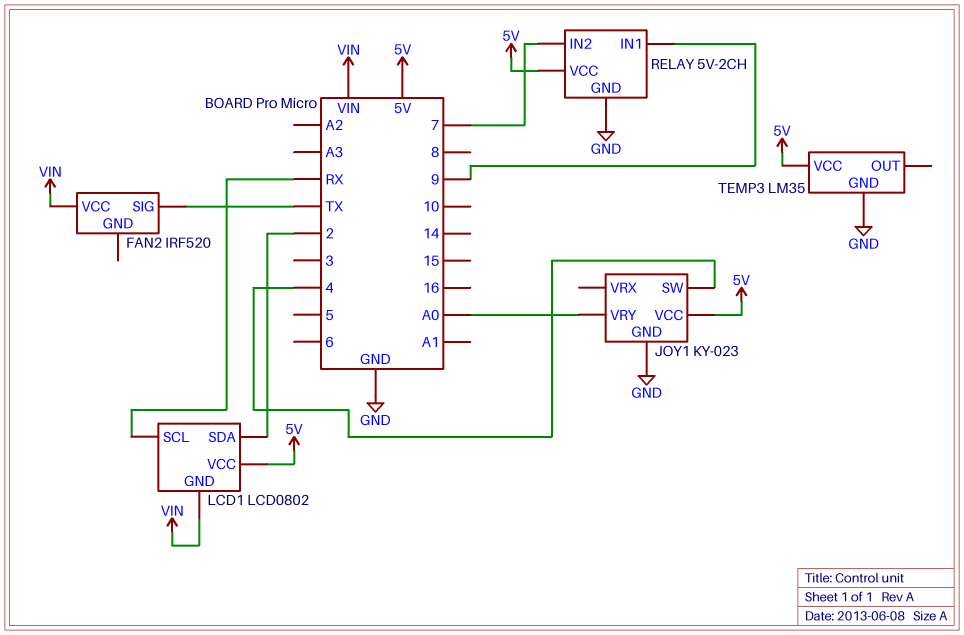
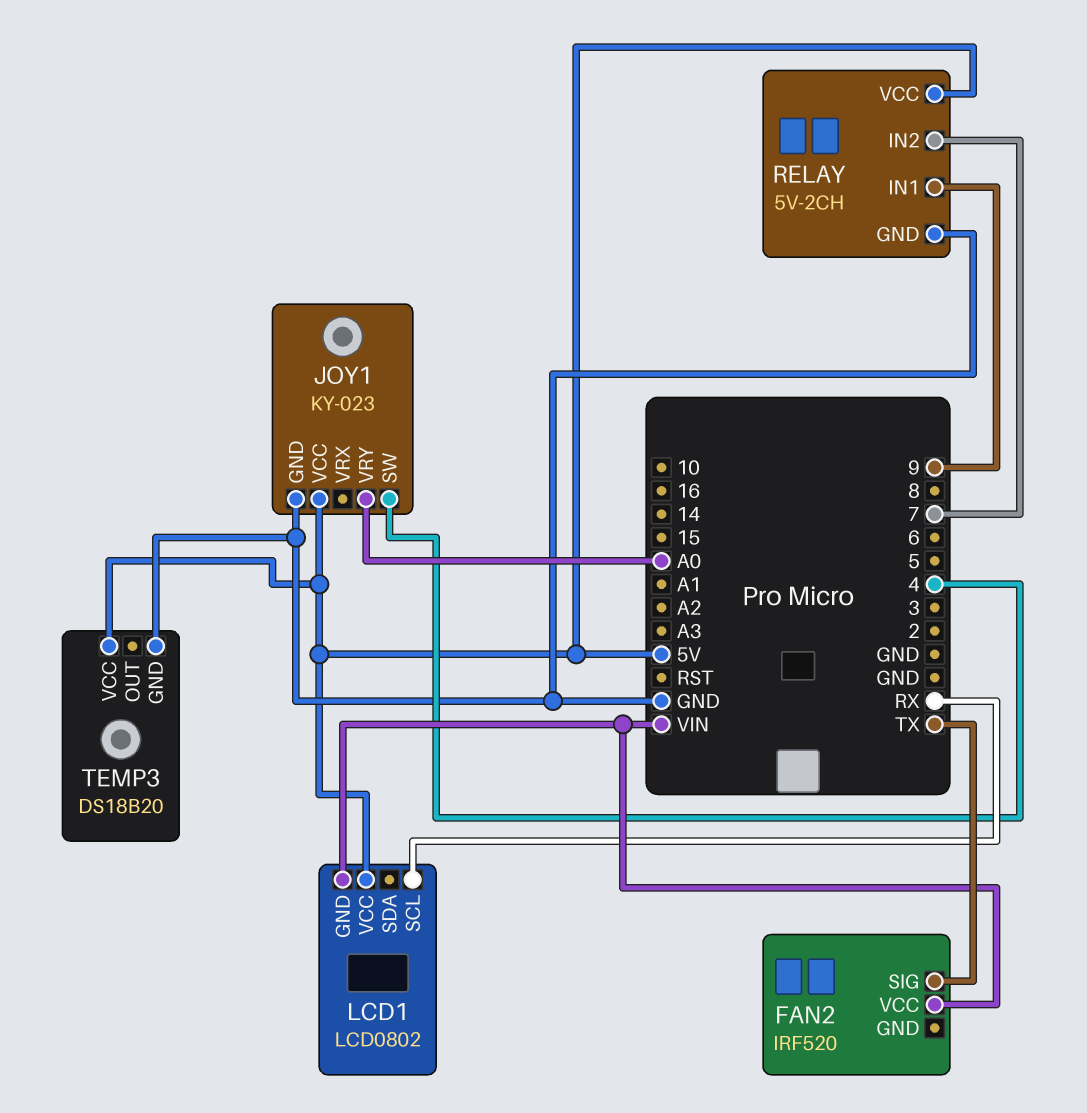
LCD1 pin SDA: 2 -> none
TEMP3: LM35 -> DS18B20

